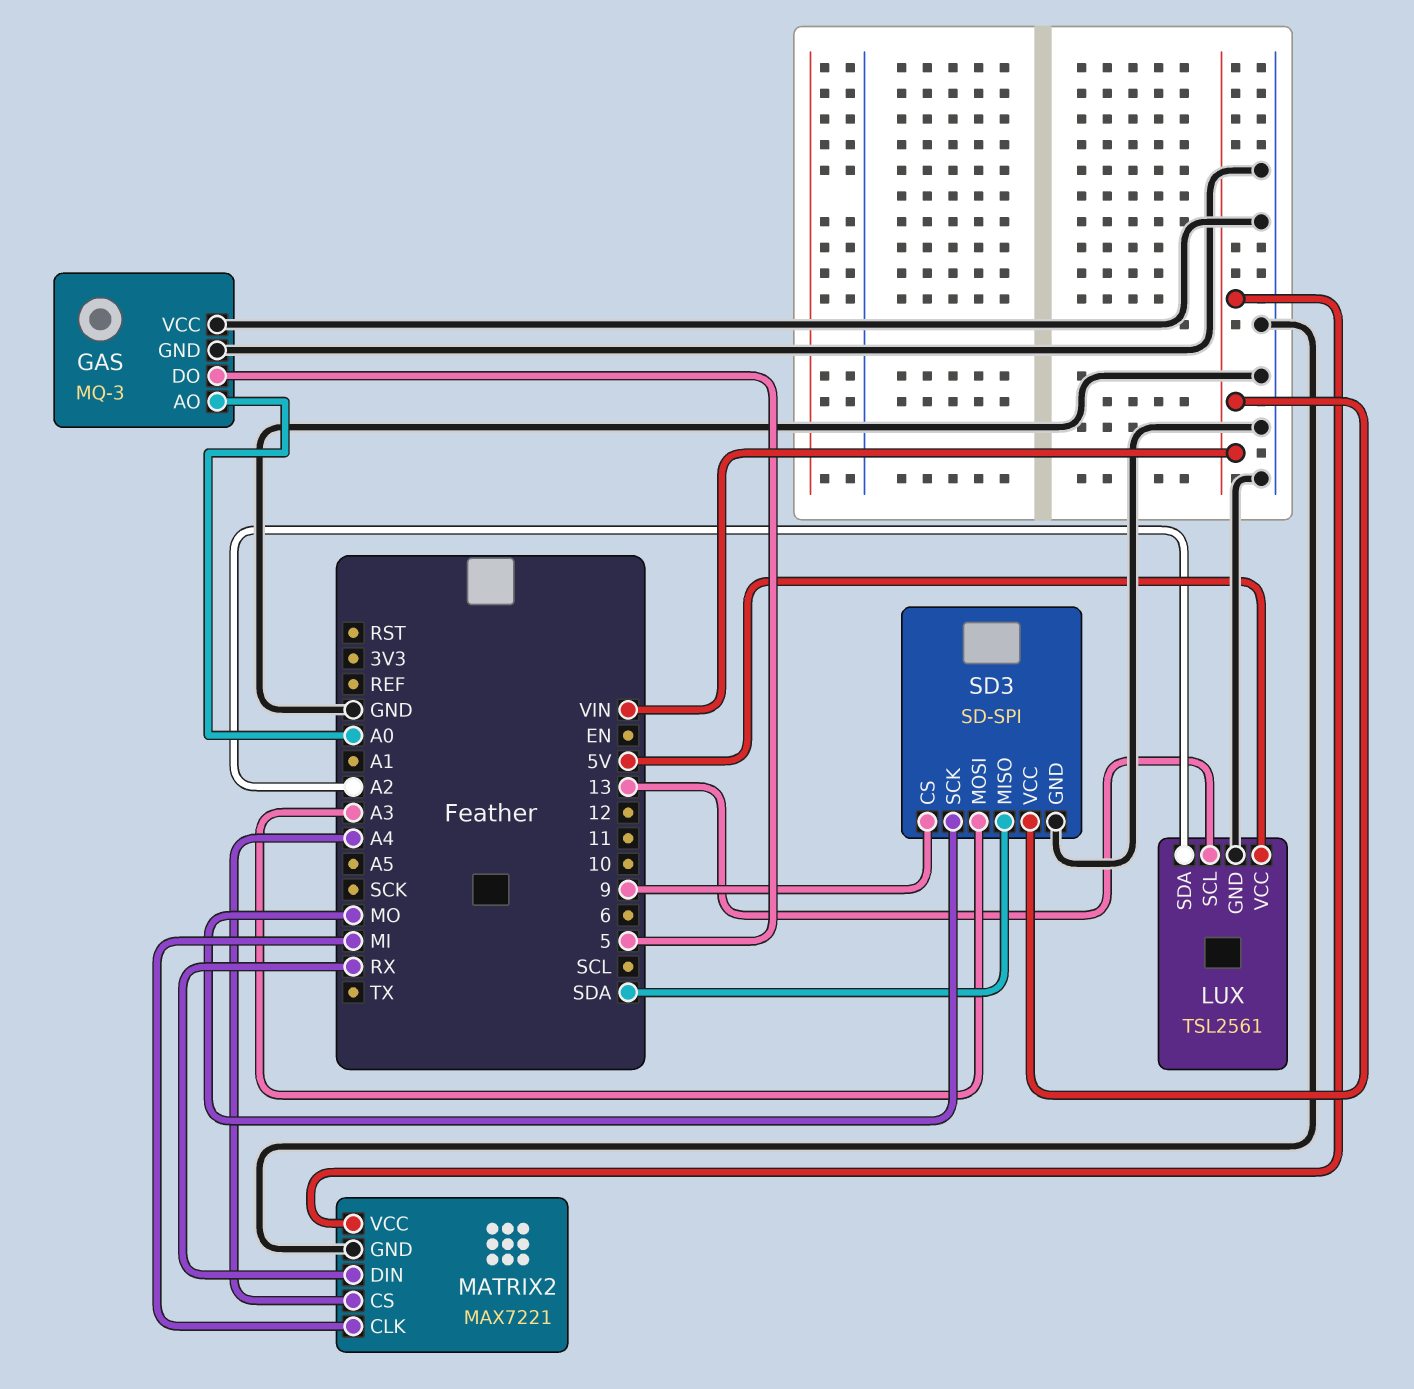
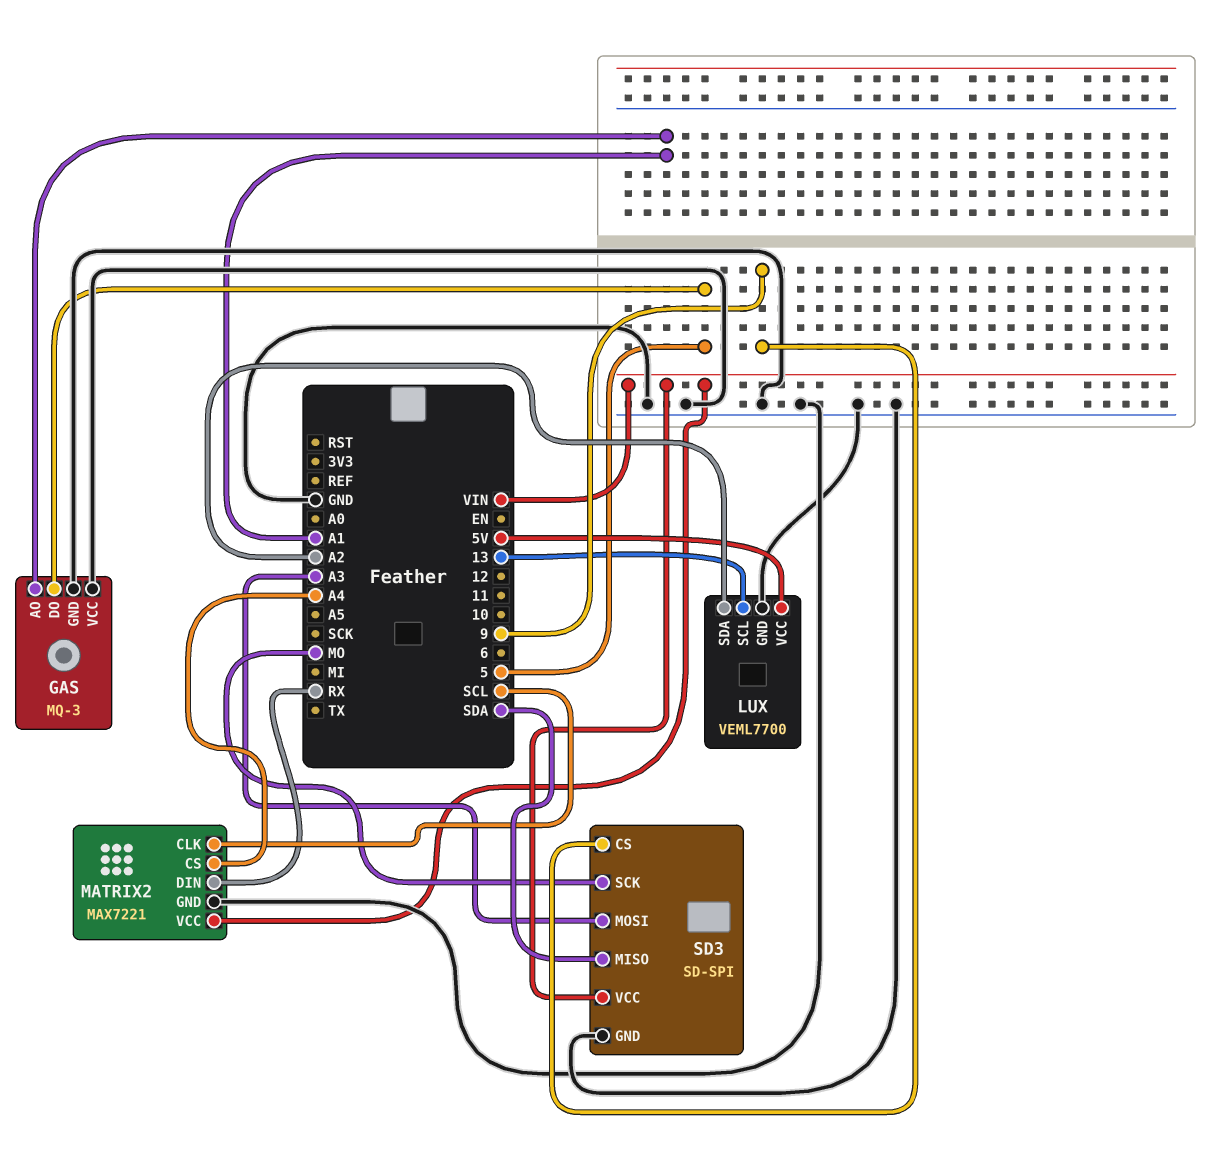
GAS pin AO: A0 -> A1
LUX: TSL2561 -> VEML7700
MATRIX2 pin CLK: MI -> SCL

